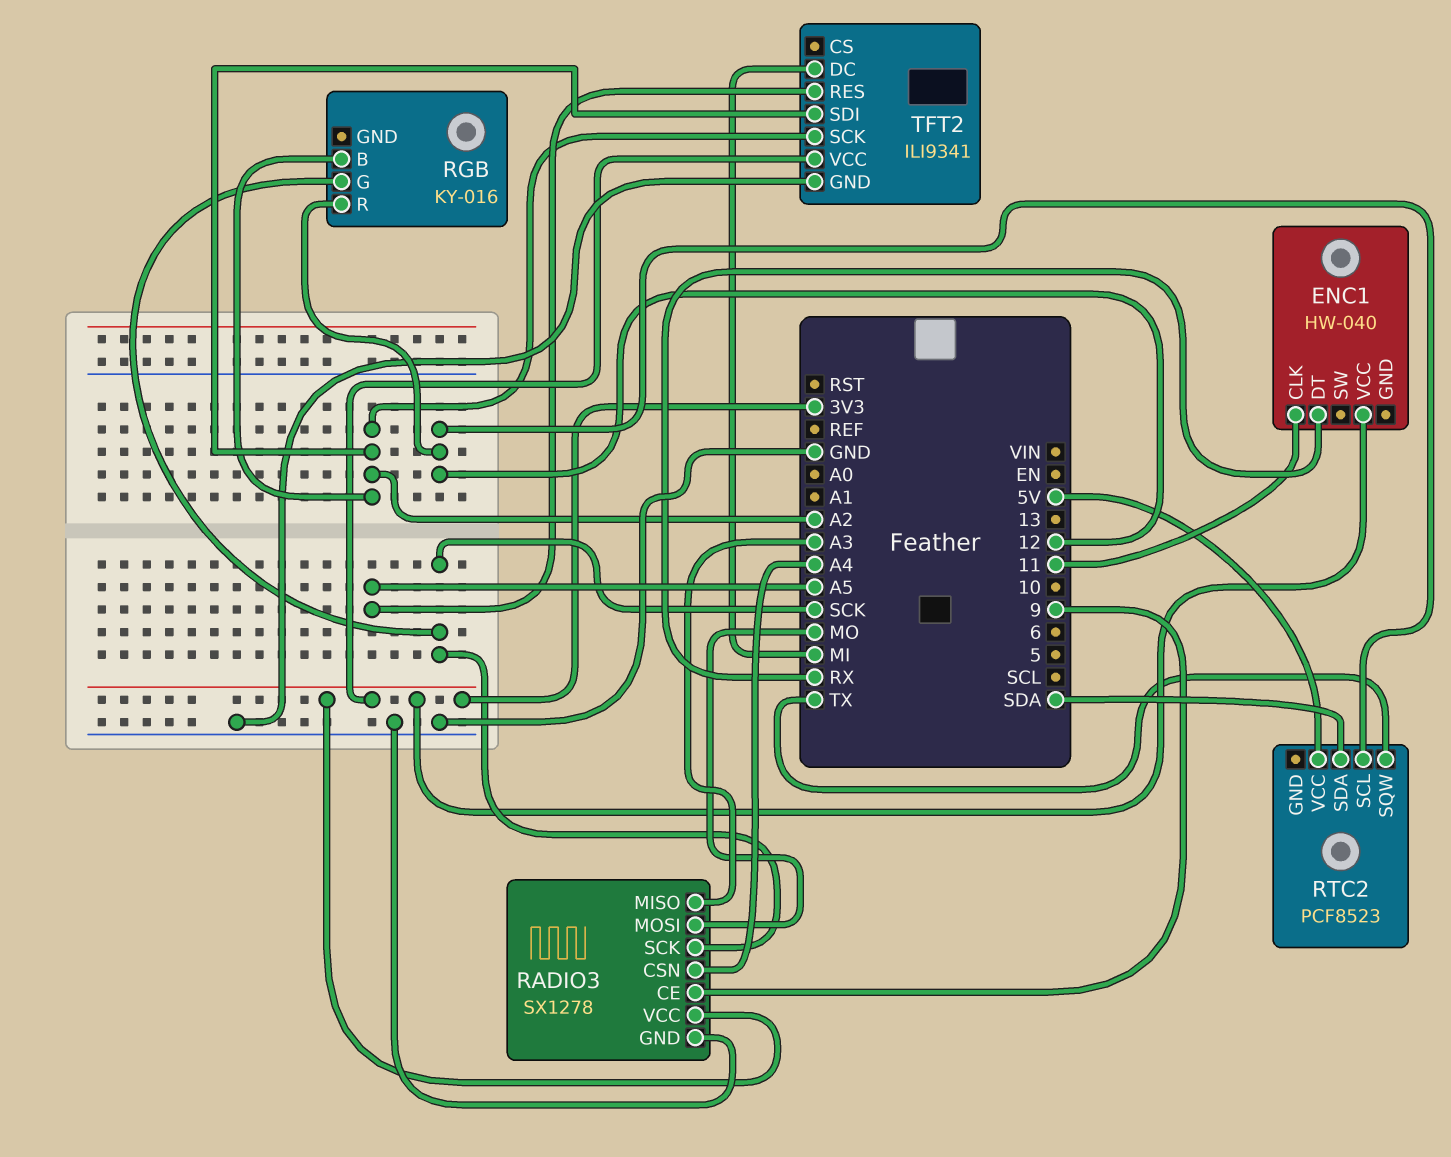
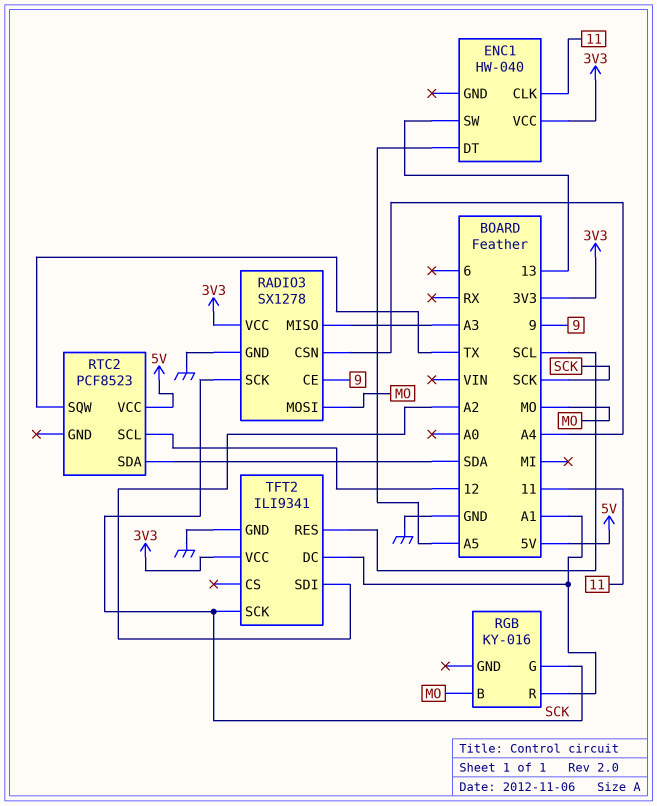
ENC1 pin DT: RX -> A5
ENC1 pin SW: none -> 13
RGB pin B: A2 -> MO
RGB pin R: 12 -> A1
TFT2 pin DC: MI -> A1
TFT2 pin RES: A5 -> SCL
TFT2 pin SCK: A2 -> SCK

